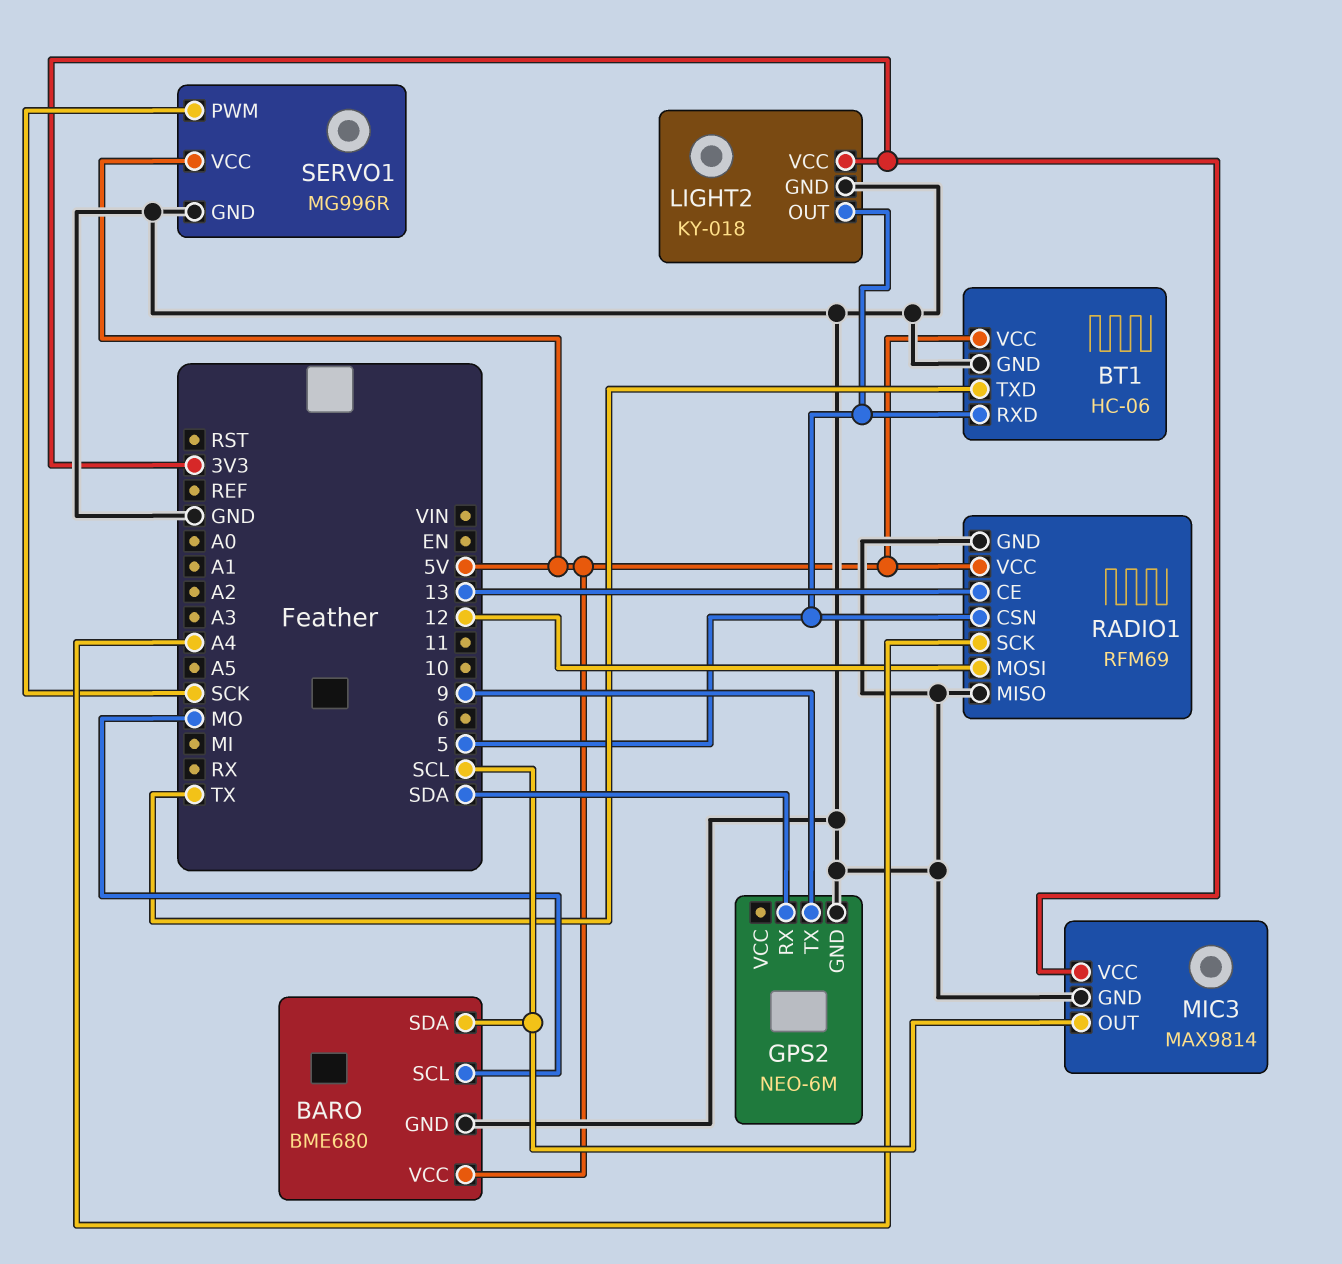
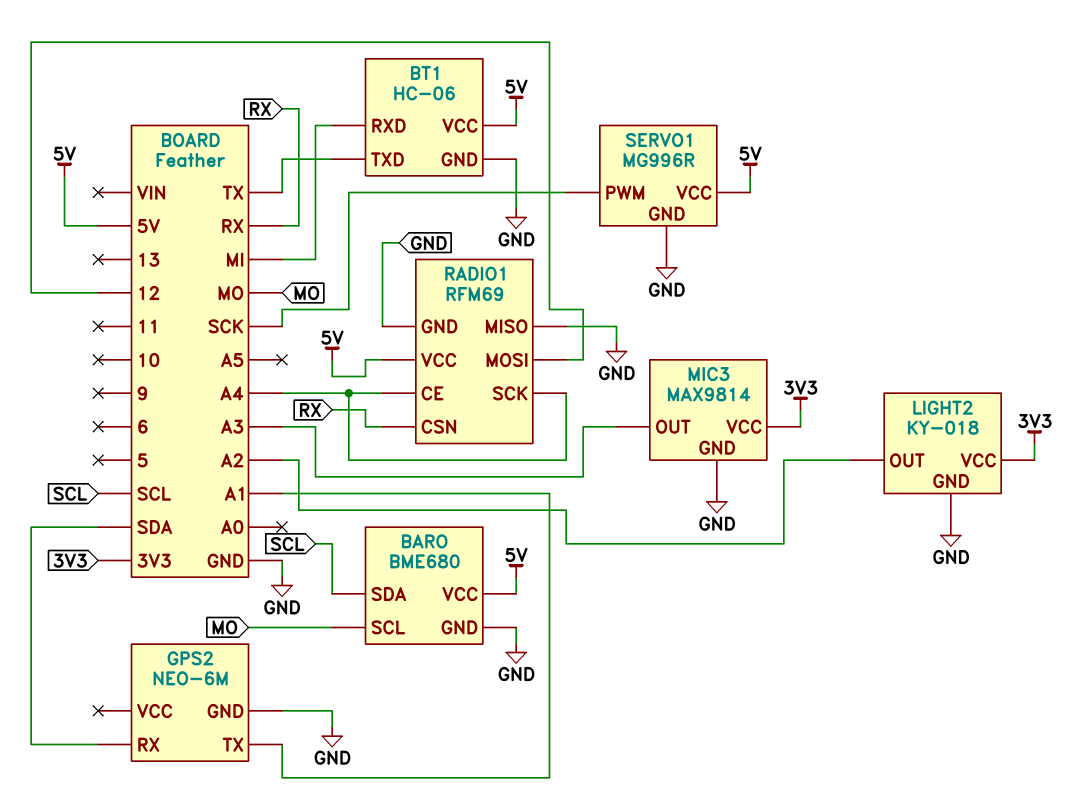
BT1 pin RXD: 5 -> MI
GPS2 pin TX: 9 -> A1
LIGHT2 pin OUT: 5 -> A2
MIC3 pin OUT: SCL -> A3
RADIO1 pin CE: 13 -> A4
RADIO1 pin CSN: 5 -> RX

